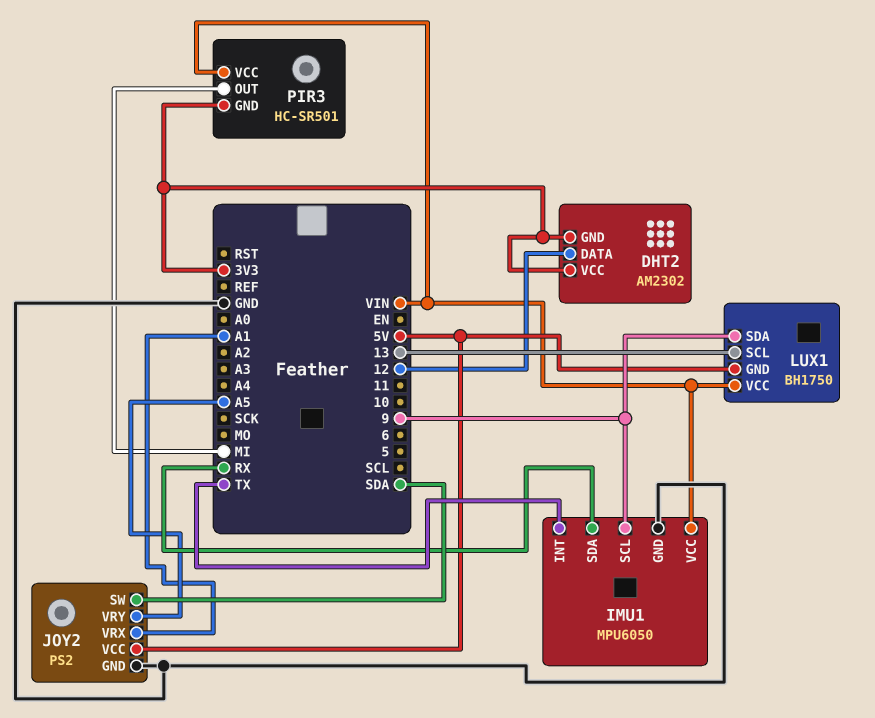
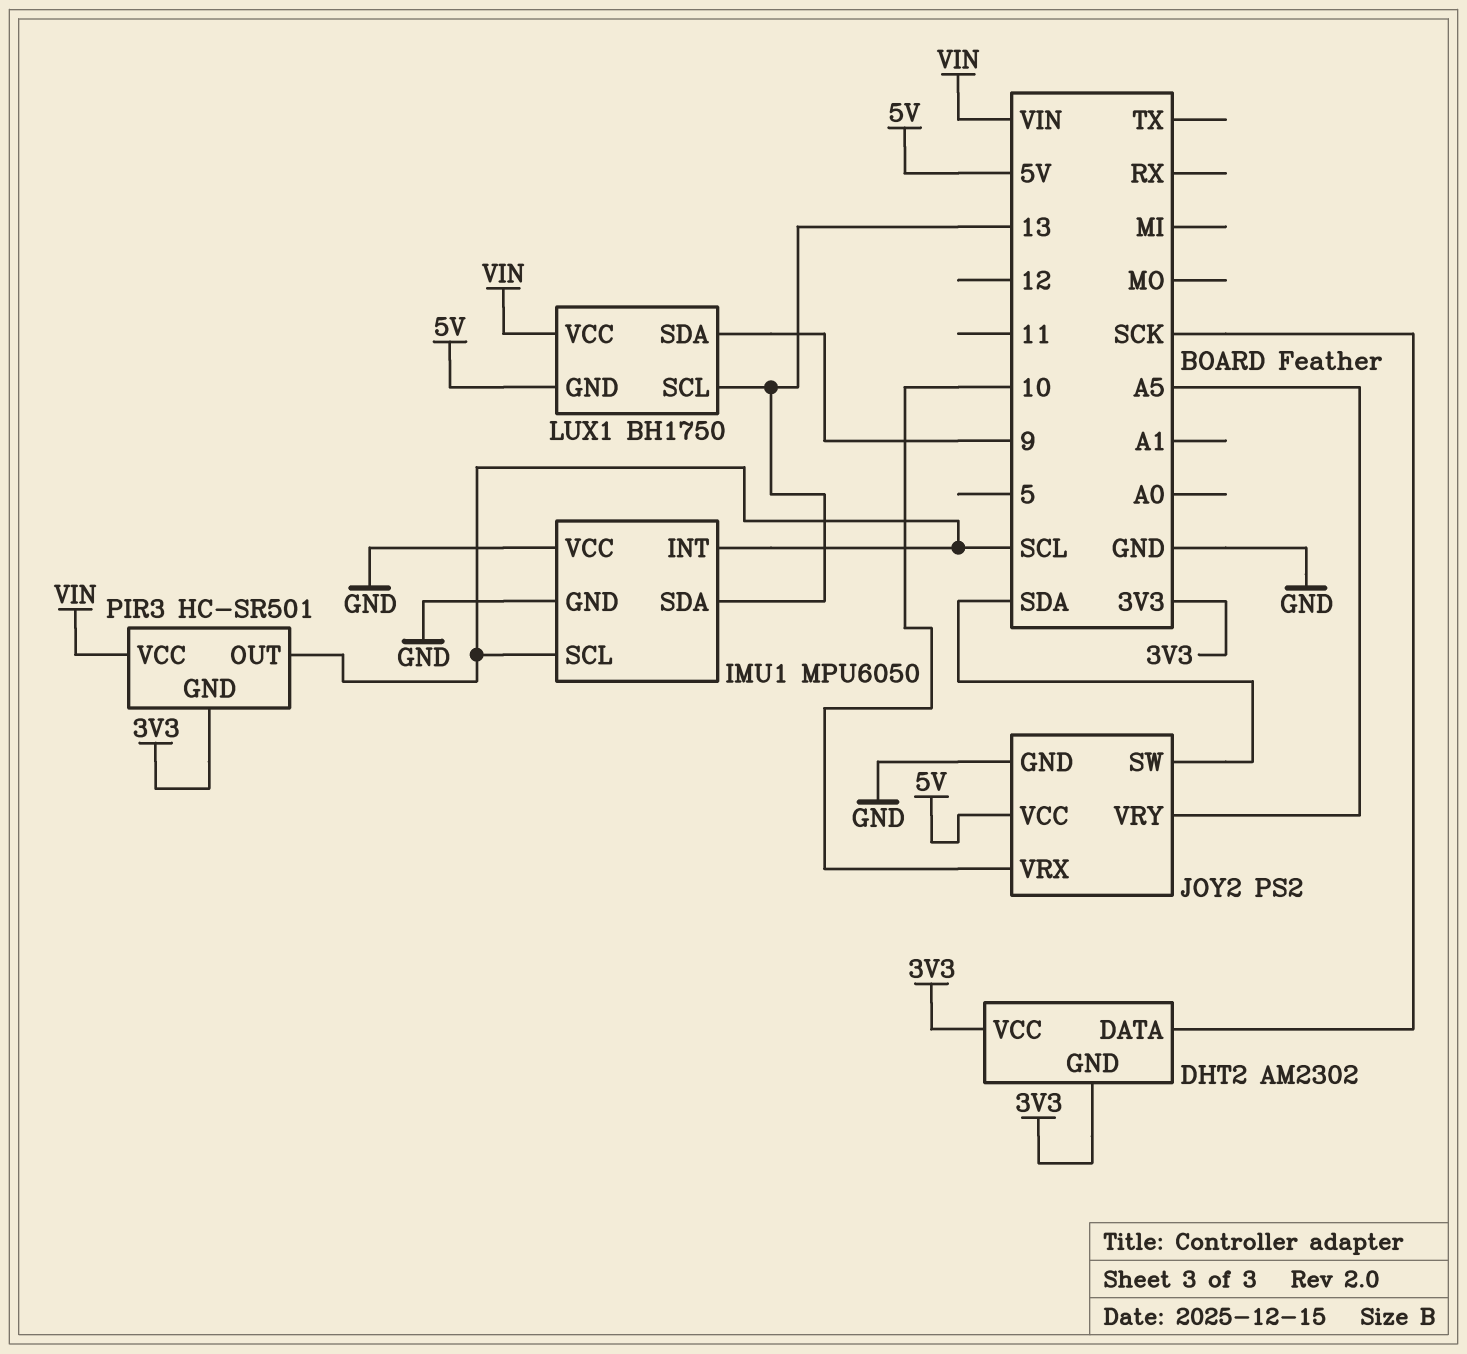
DHT2 pin DATA: 12 -> SCK
IMU1 pin INT: TX -> SCL
IMU1 pin SCL: 9 -> SCL
IMU1 pin SDA: RX -> 13
IMU1 pin VCC: VIN -> GND
JOY2 pin VRX: A1 -> 10
PIR3 pin OUT: MI -> SCL

